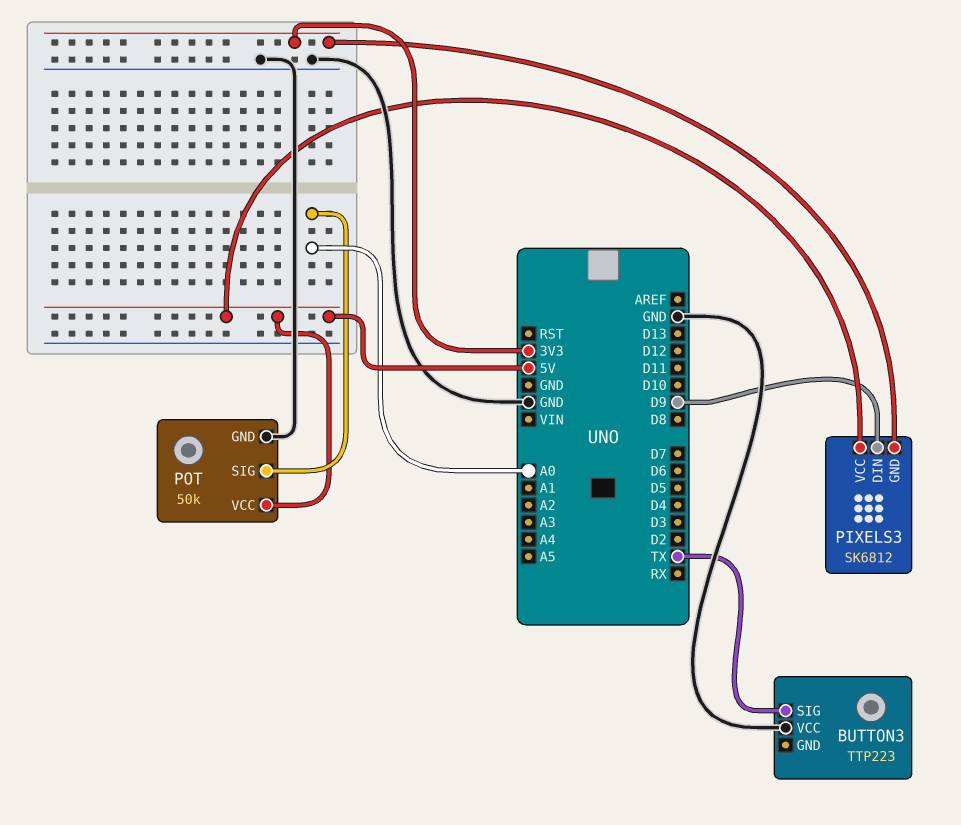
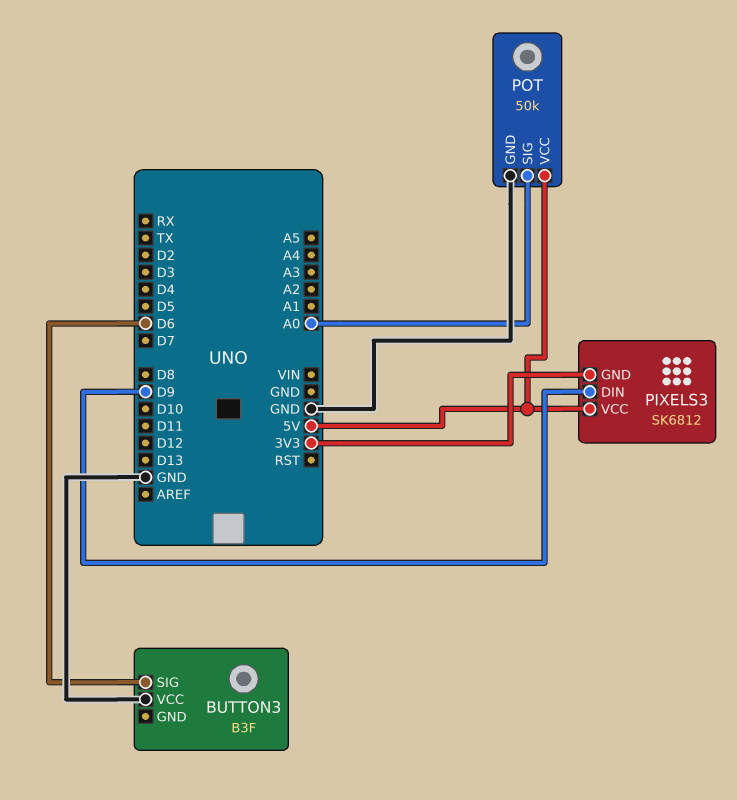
BUTTON3: TTP223 -> B3F
BUTTON3 pin SIG: TX -> D6

